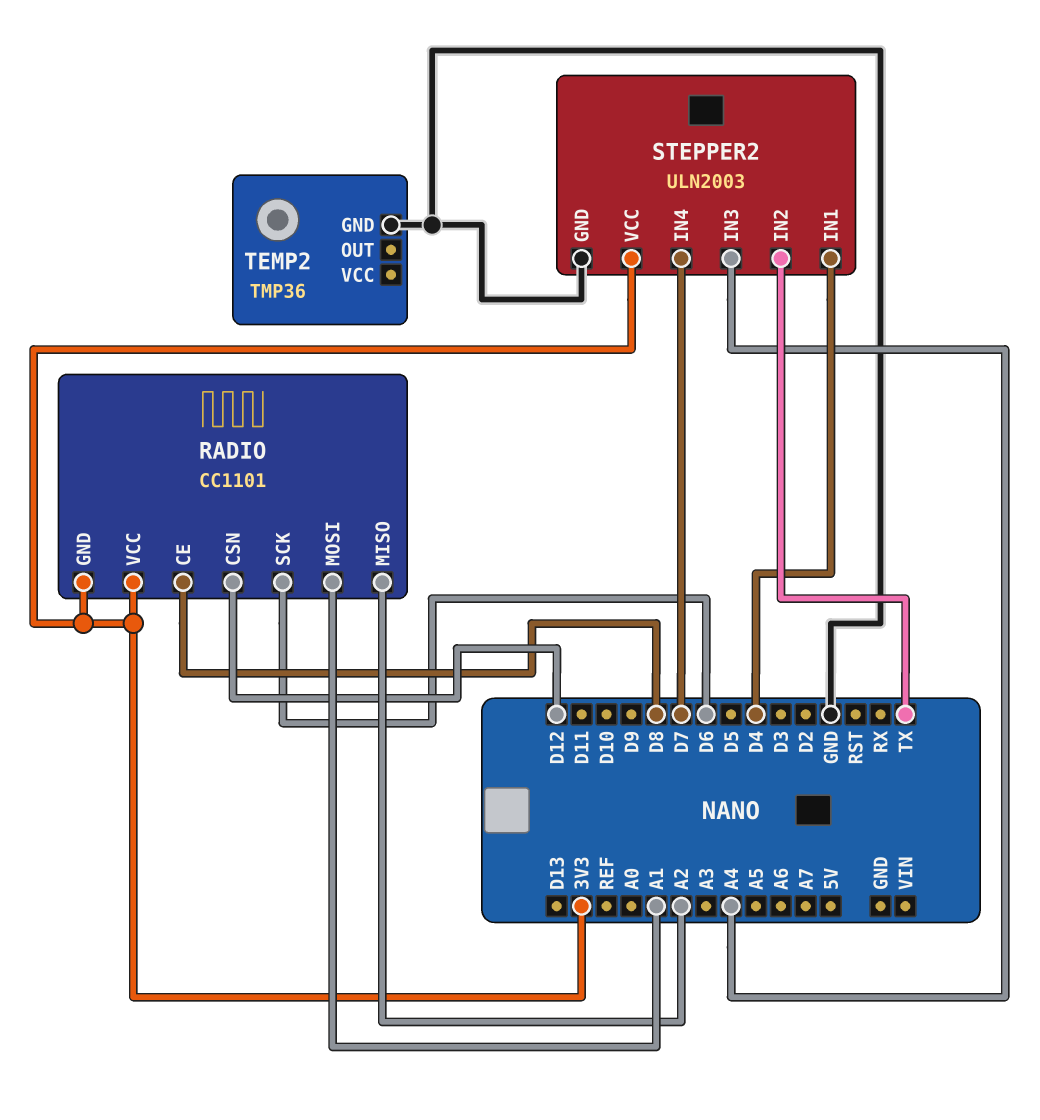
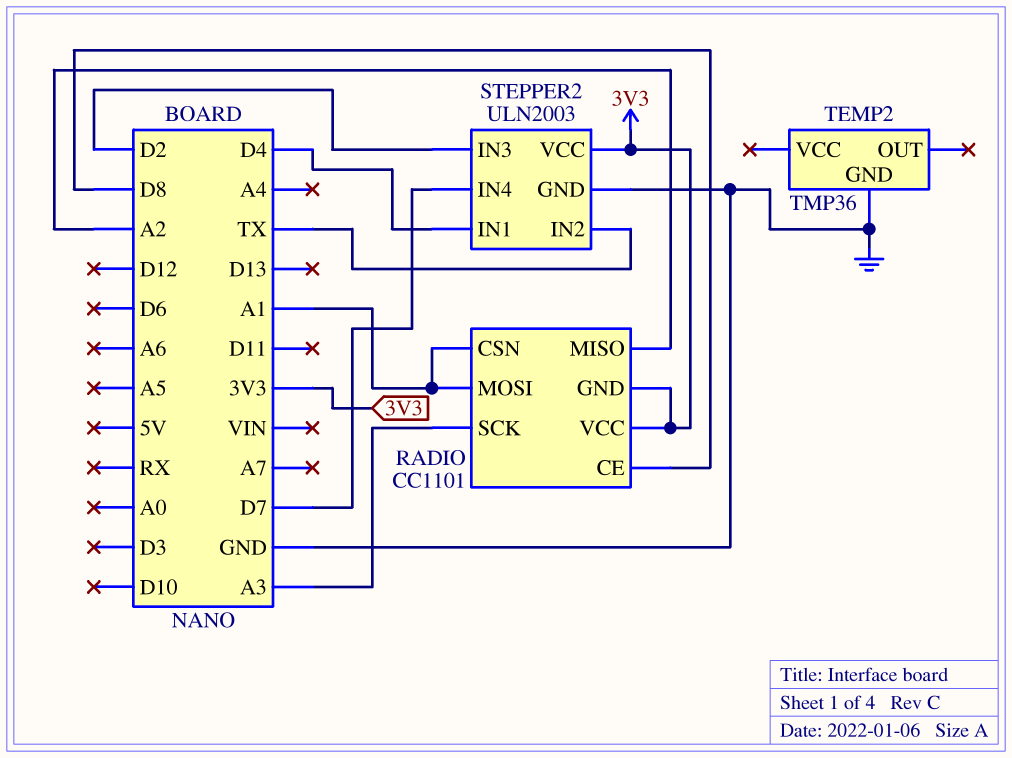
RADIO pin CSN: D12 -> A1
RADIO pin SCK: D6 -> A3
STEPPER2 pin IN3: A4 -> D2

